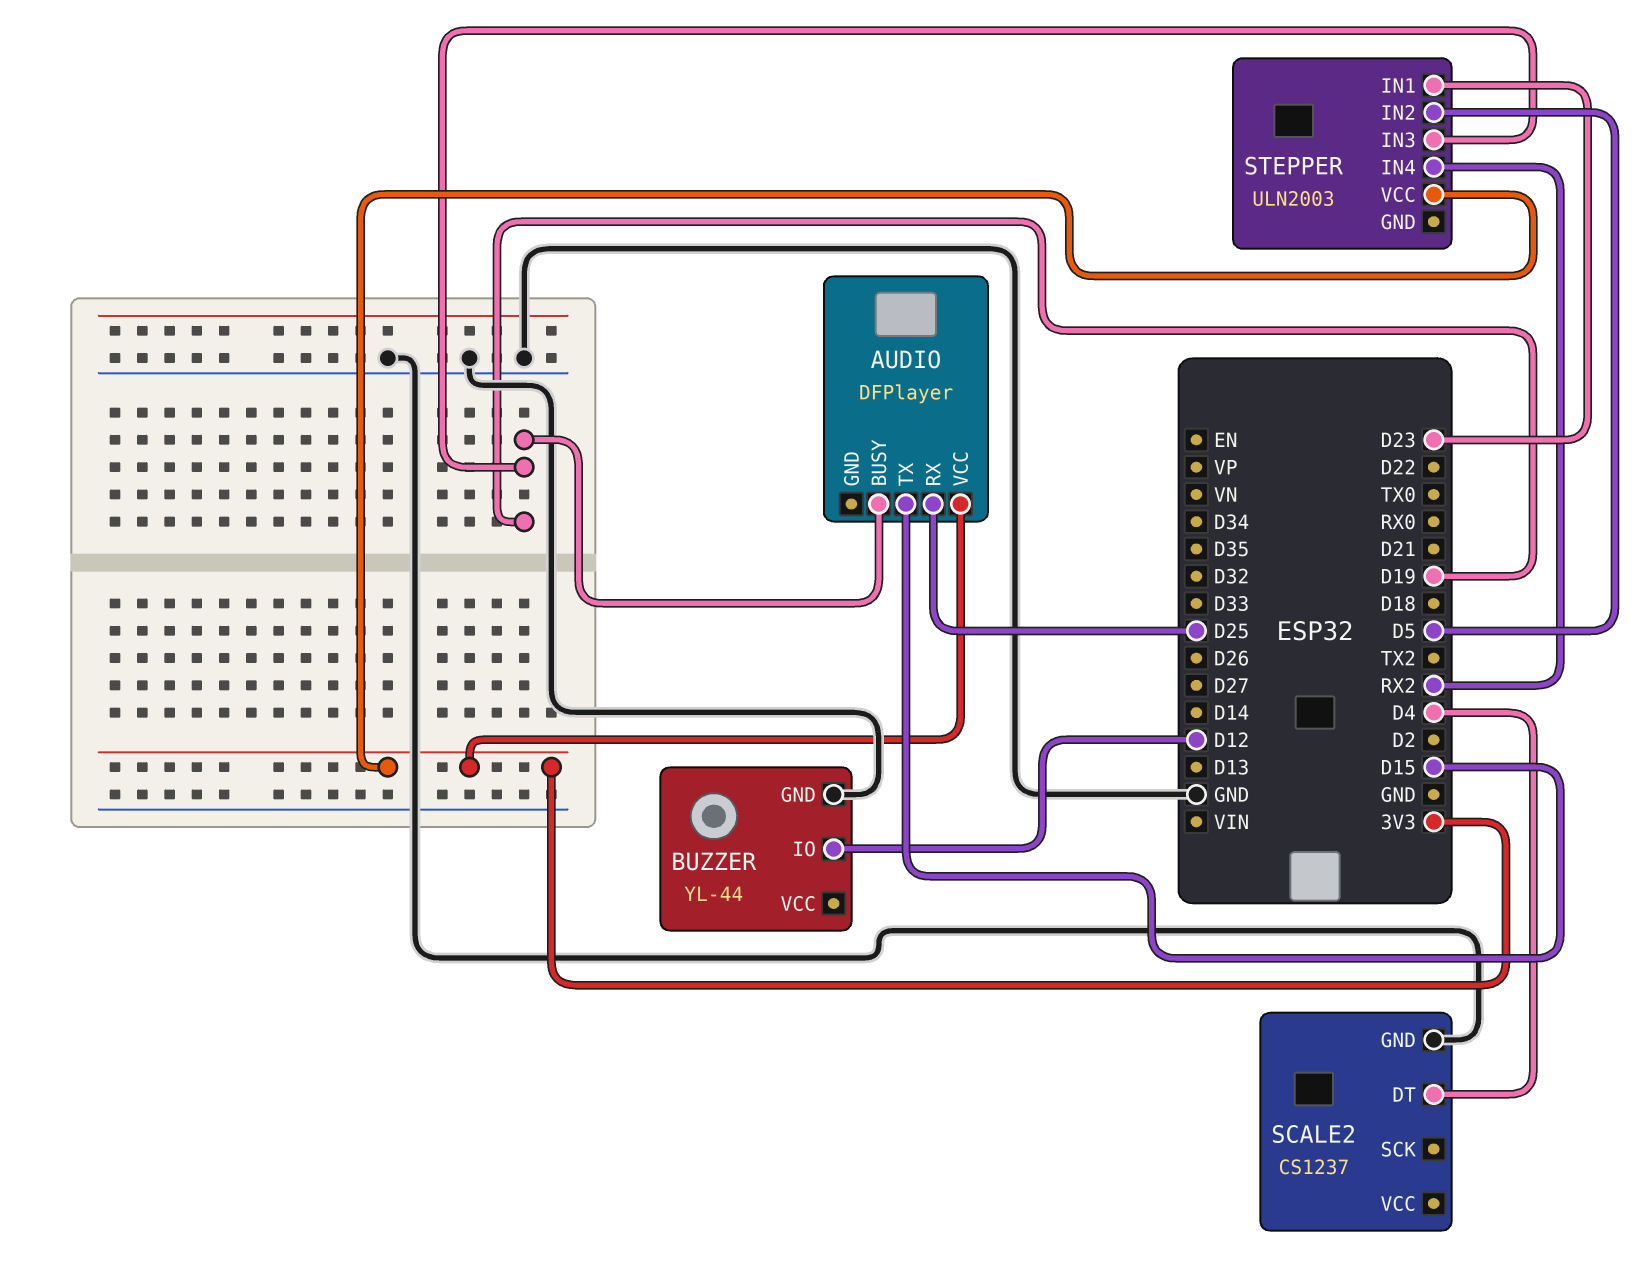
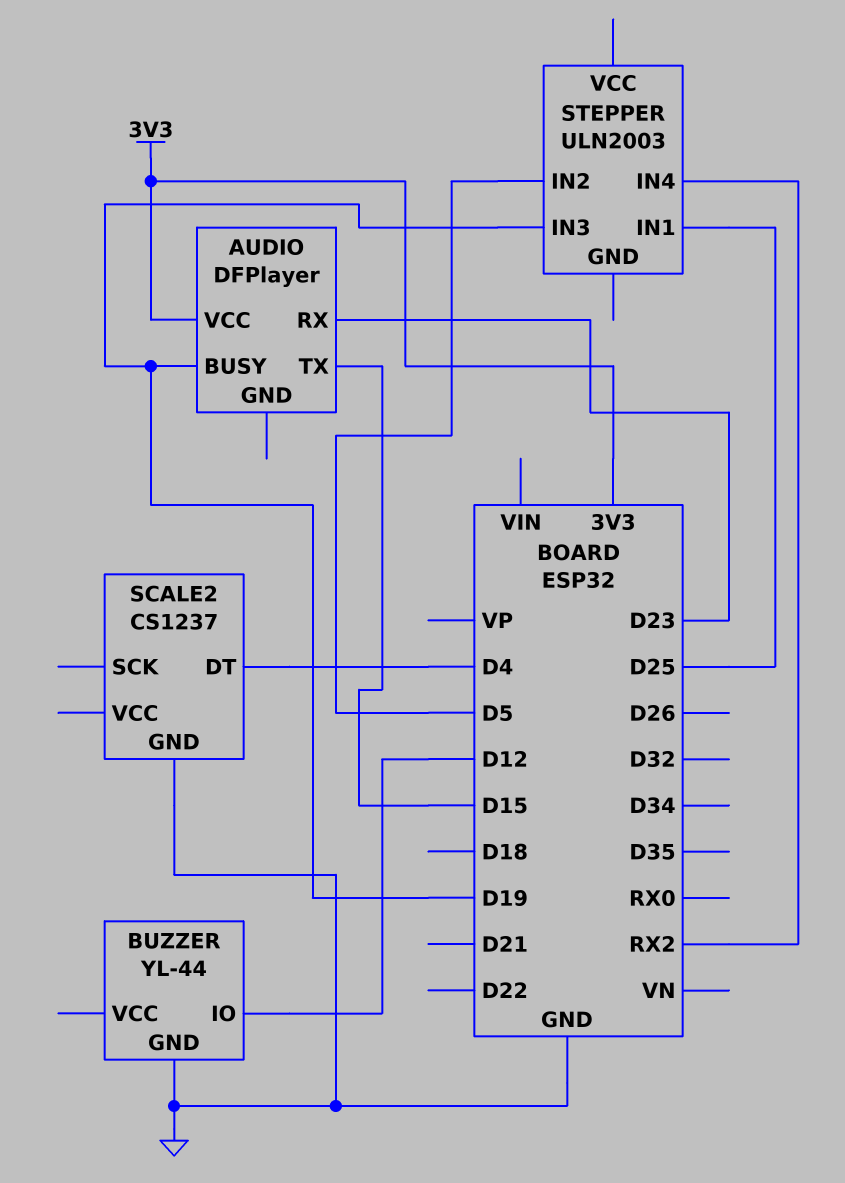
AUDIO pin RX: D25 -> D23
STEPPER pin IN1: D23 -> D25
STEPPER pin VCC: 3V3 -> none

